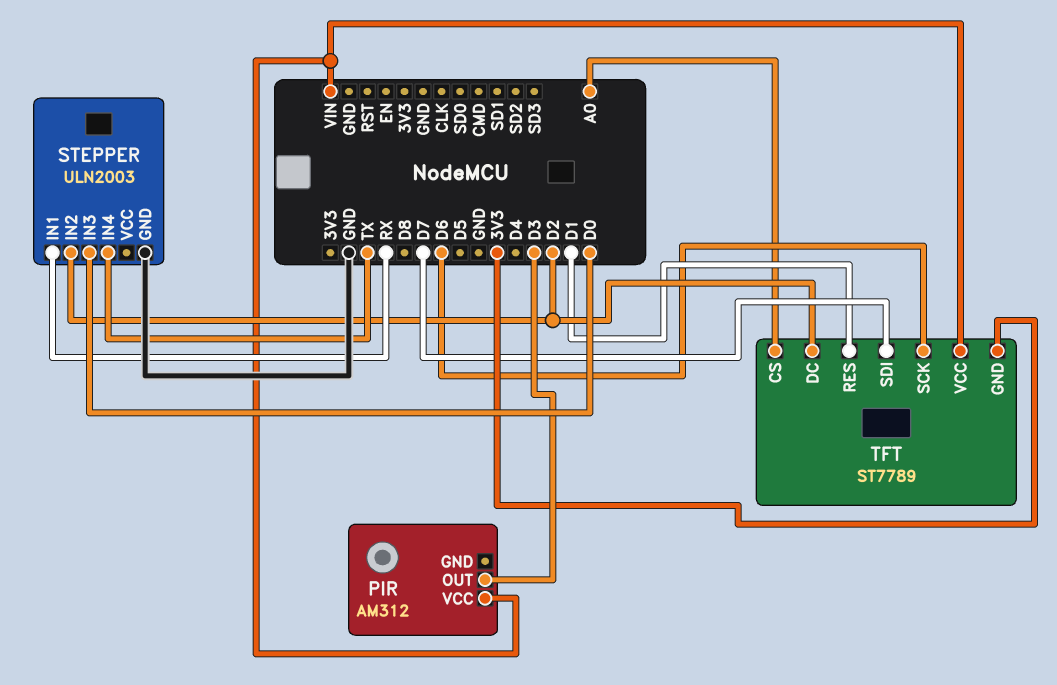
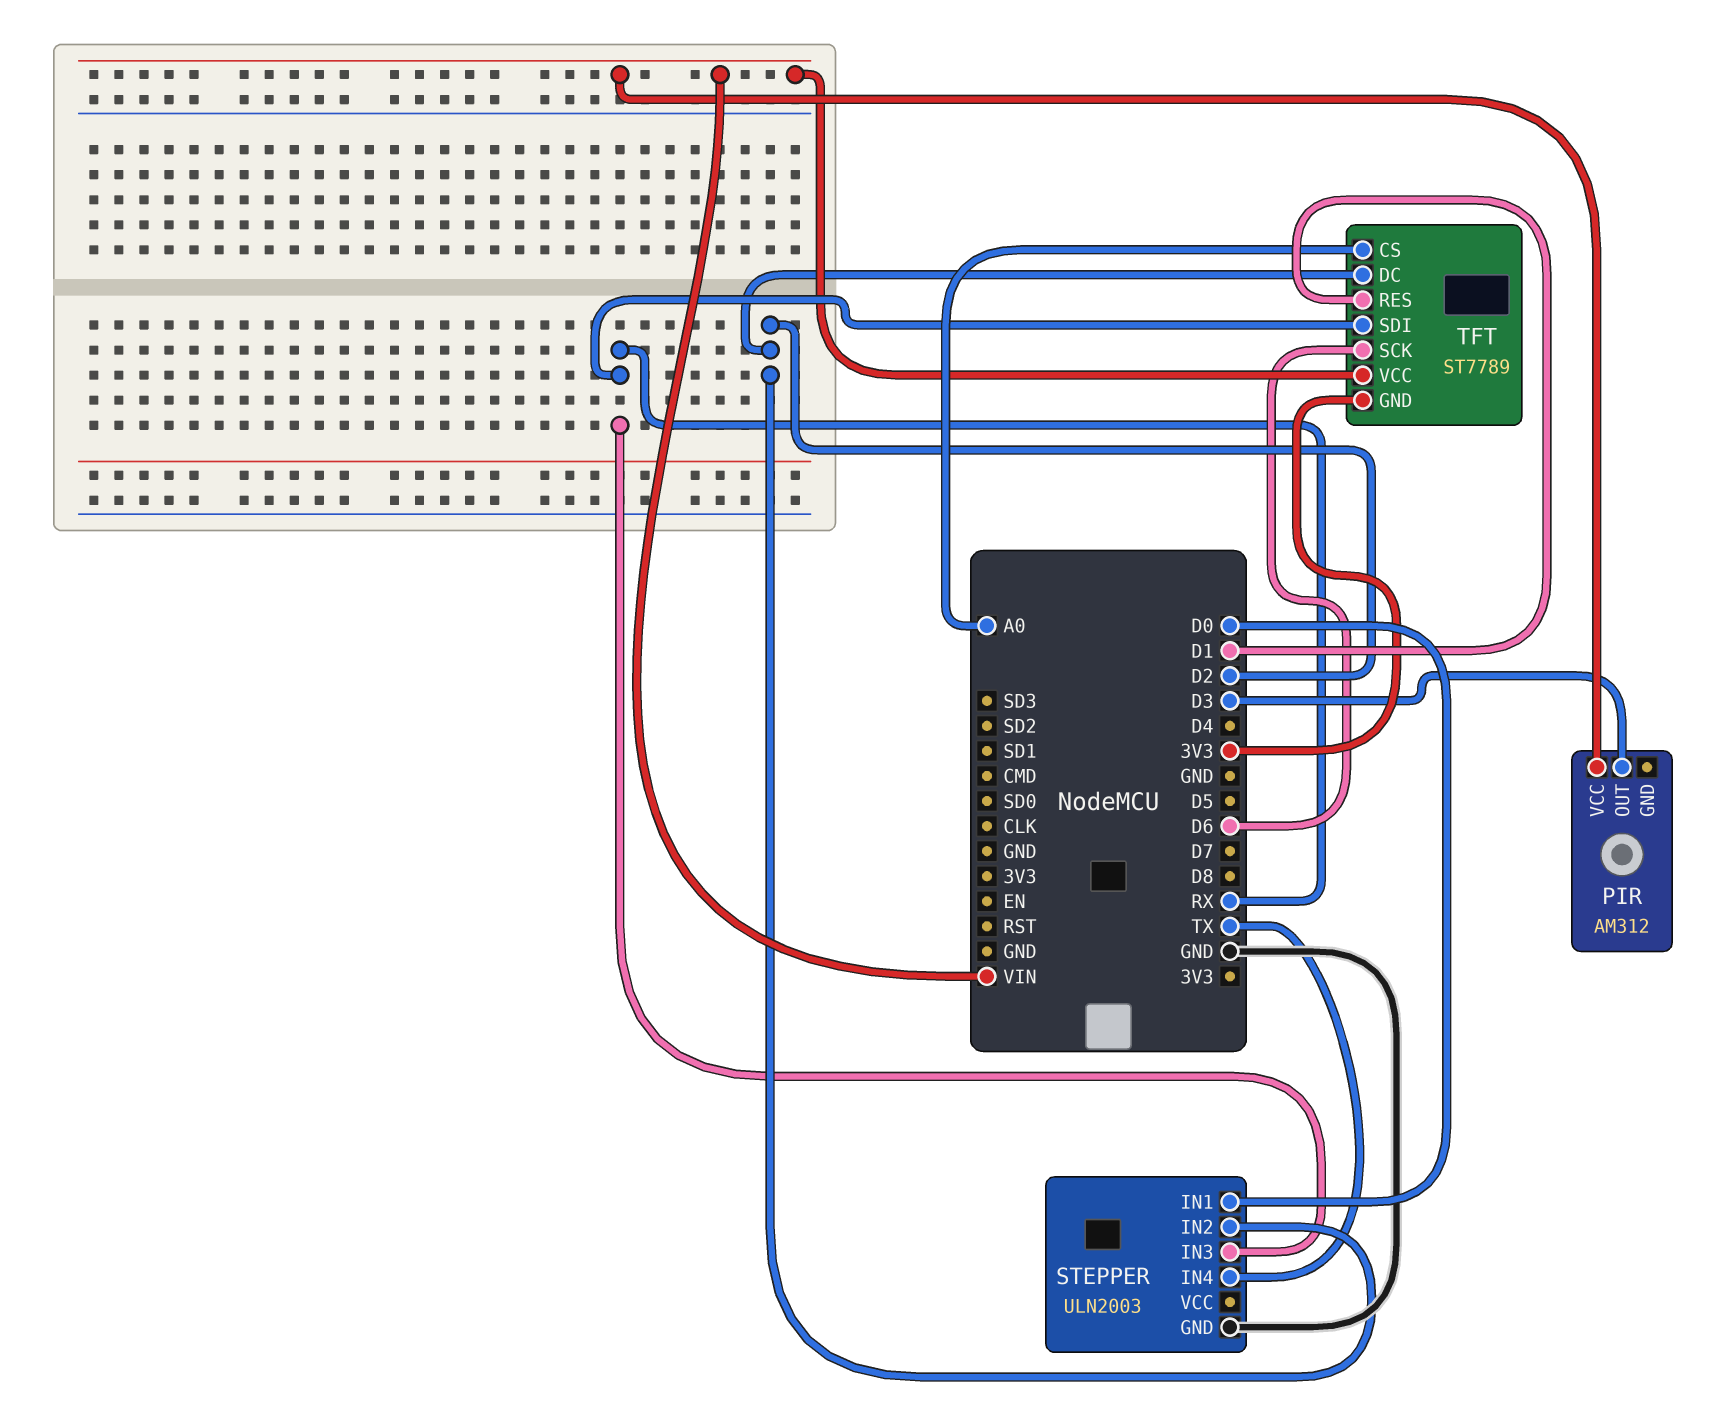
STEPPER pin IN1: RX -> D0
STEPPER pin IN3: D0 -> RX
TFT pin SDI: D7 -> RX

